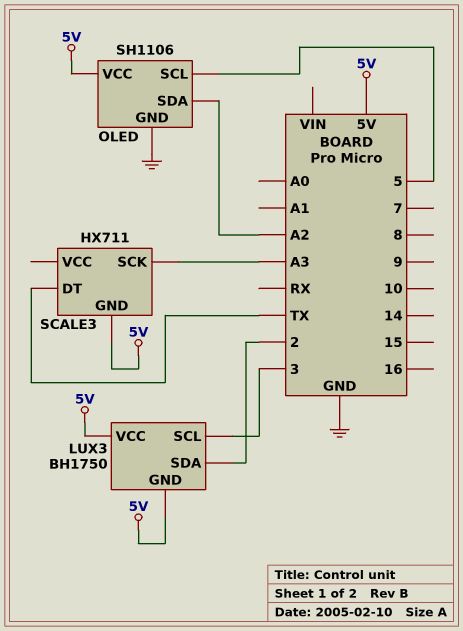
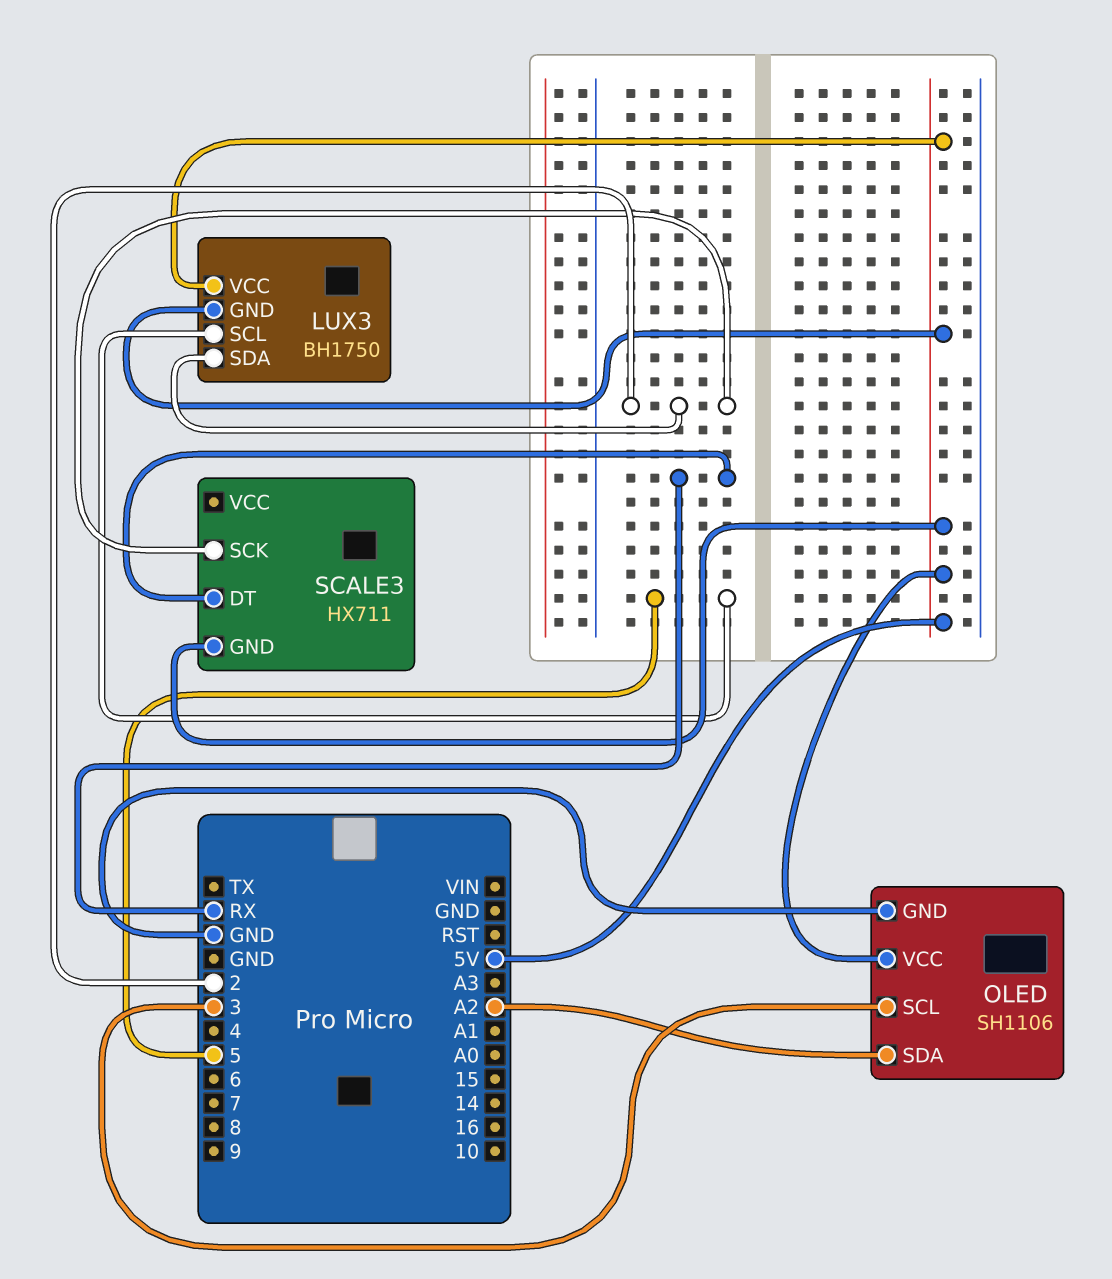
LUX3 pin SCL: 3 -> 5
OLED pin SCL: 5 -> 3
SCALE3 pin DT: TX -> RX
SCALE3 pin SCK: A3 -> 2

